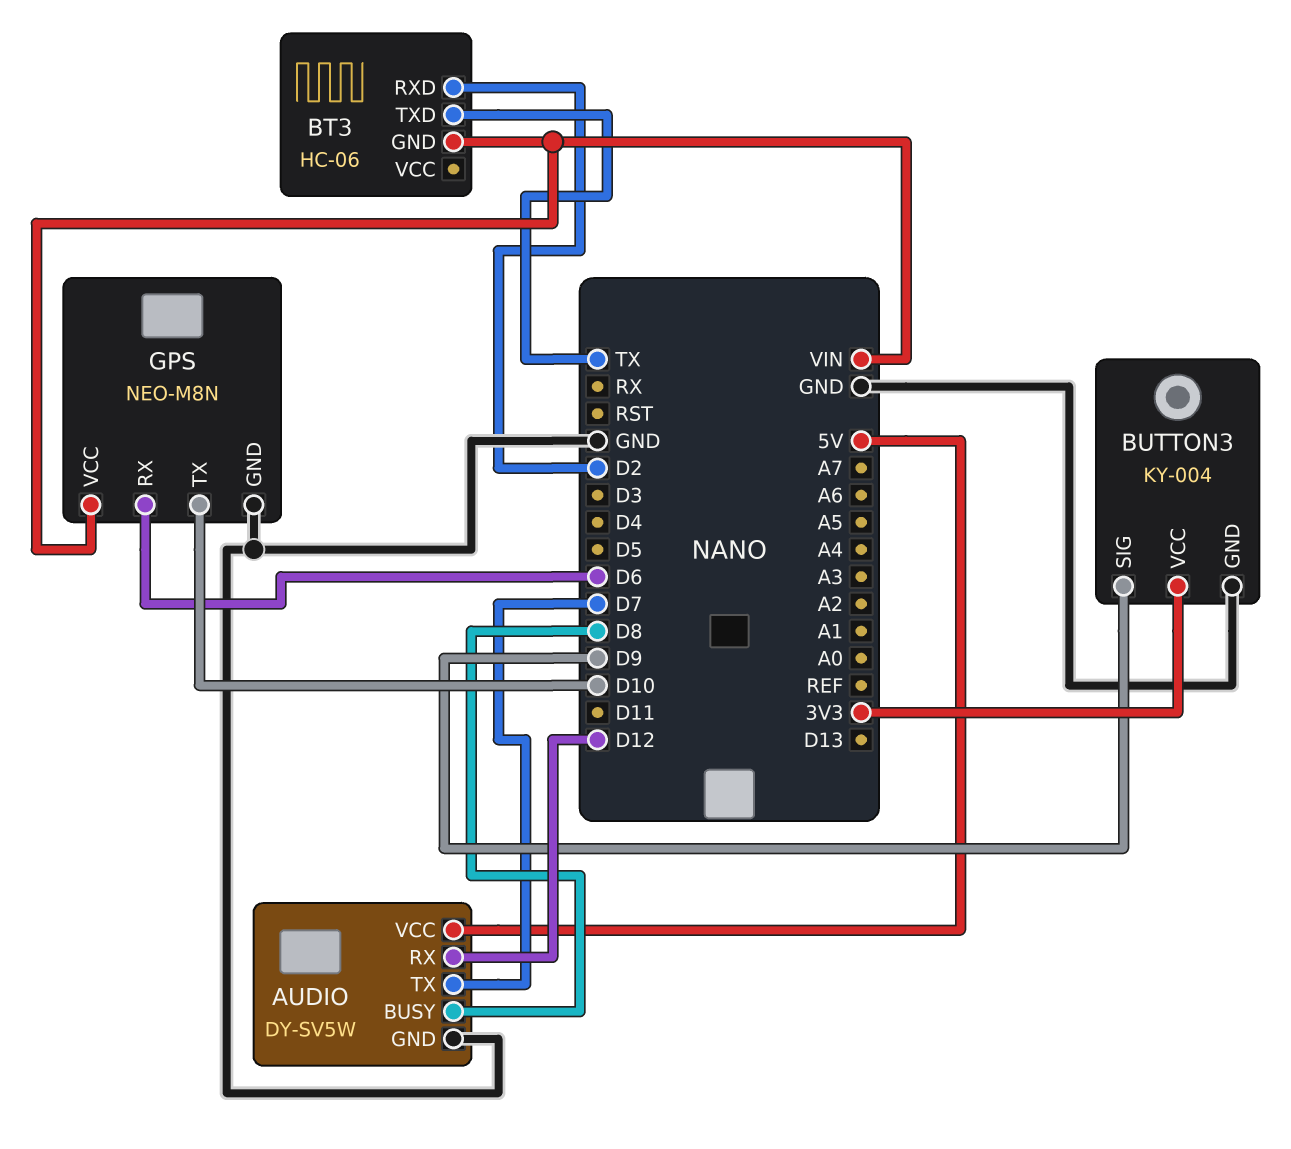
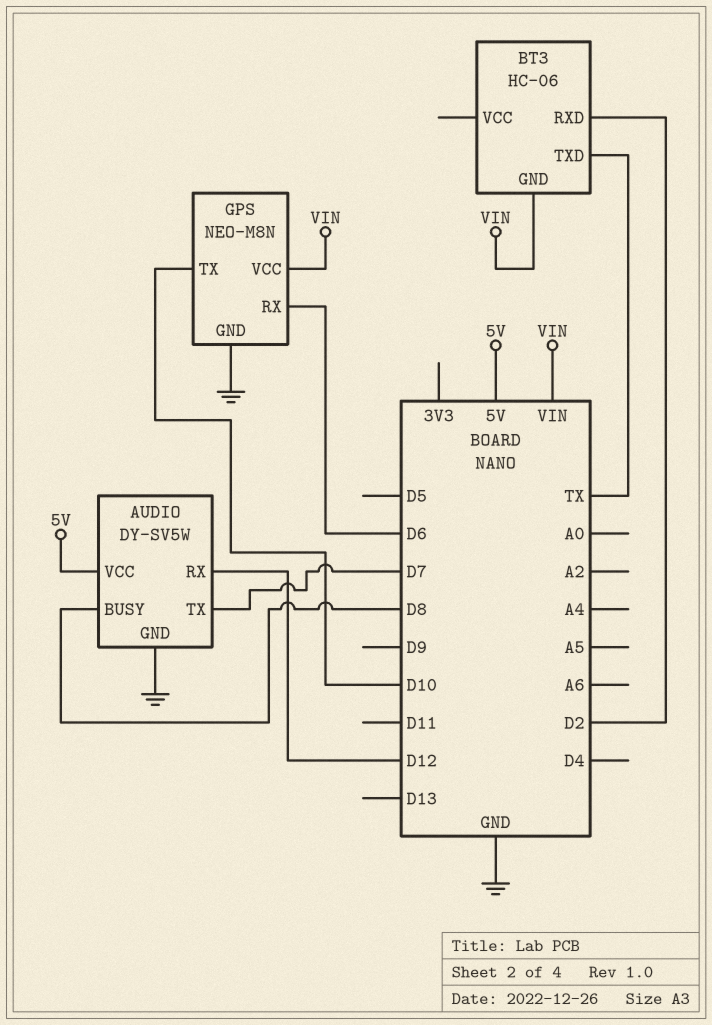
BUTTON3: KY-004 -> none
BUTTON3 pin GND: GND -> none
BUTTON3 pin SIG: D9 -> none
BUTTON3 pin VCC: 3V3 -> none

